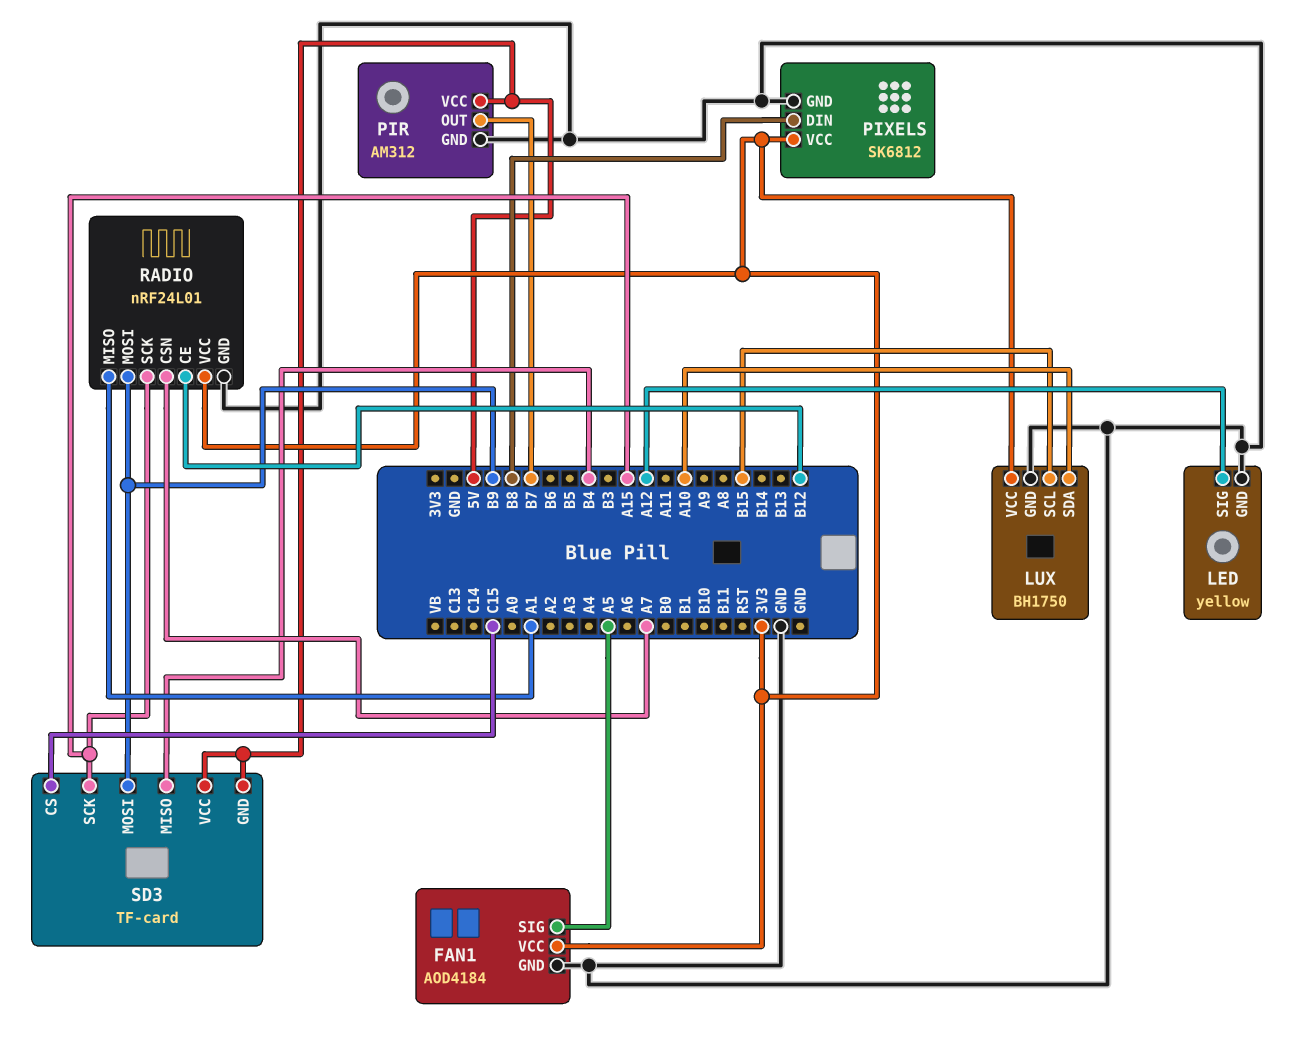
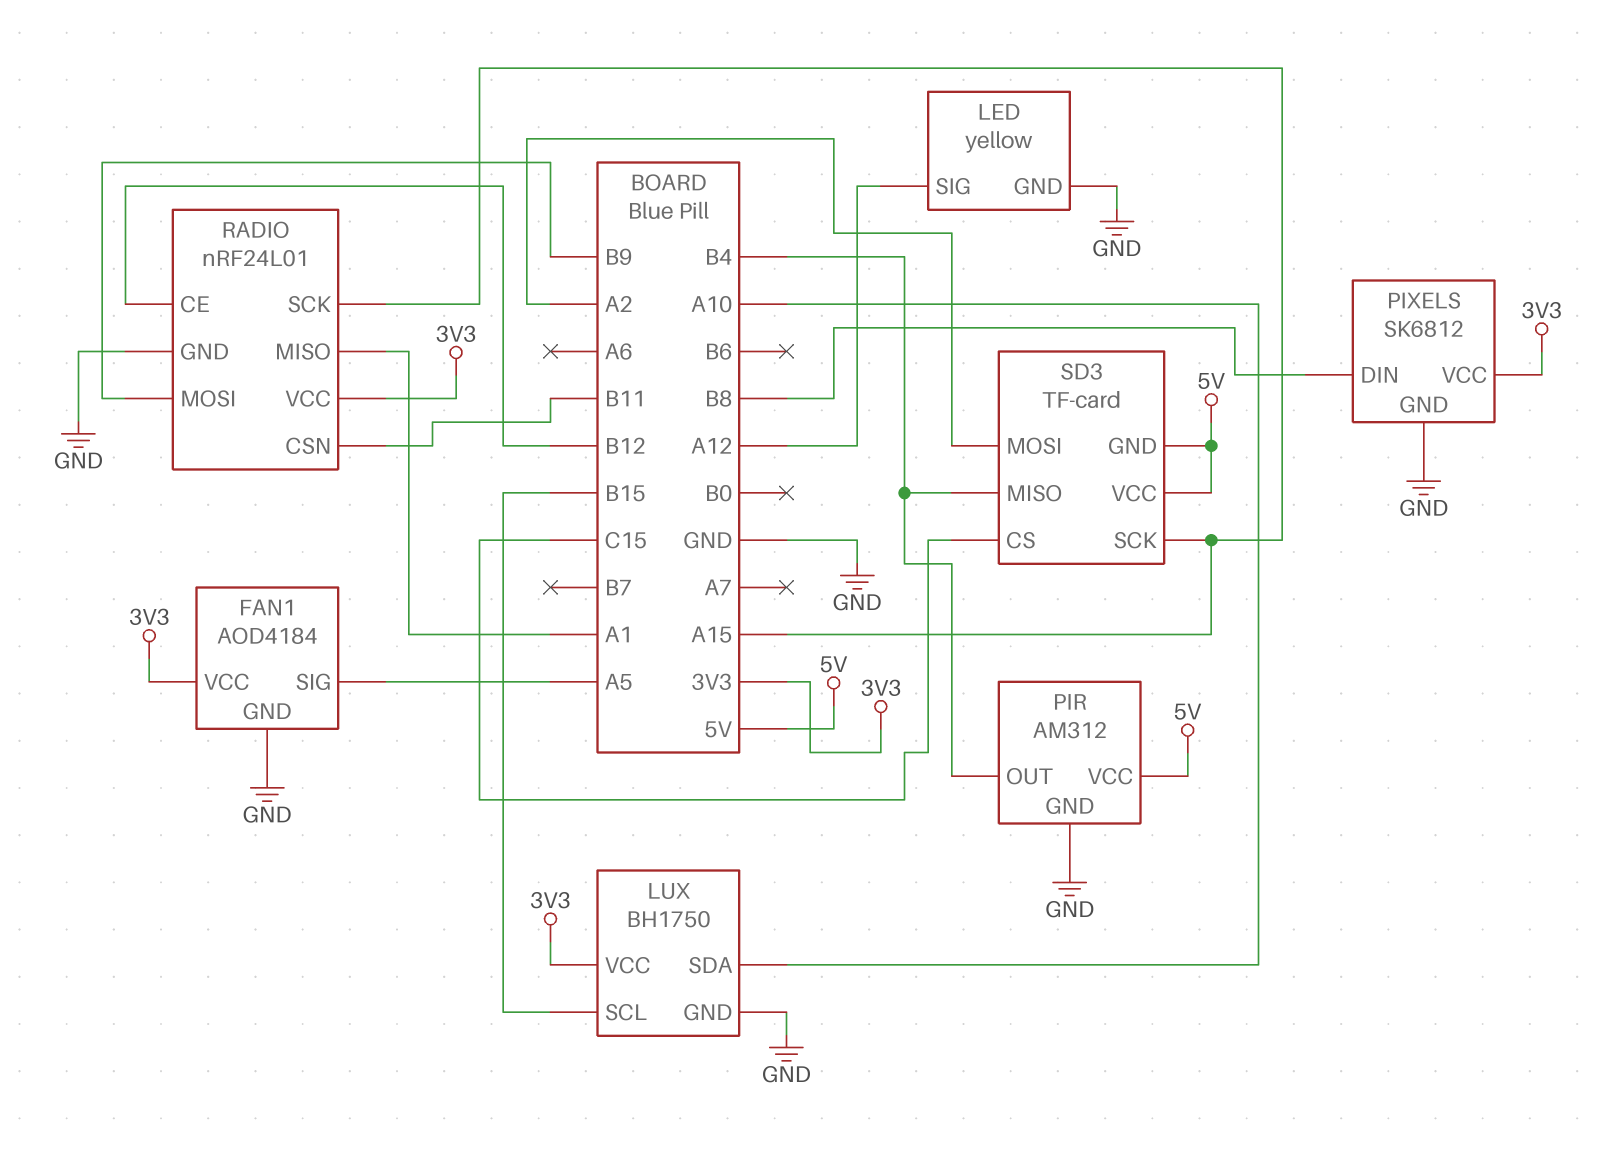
PIR pin OUT: B7 -> B4
RADIO pin CSN: A7 -> B11
SD3 pin MOSI: B9 -> A2

